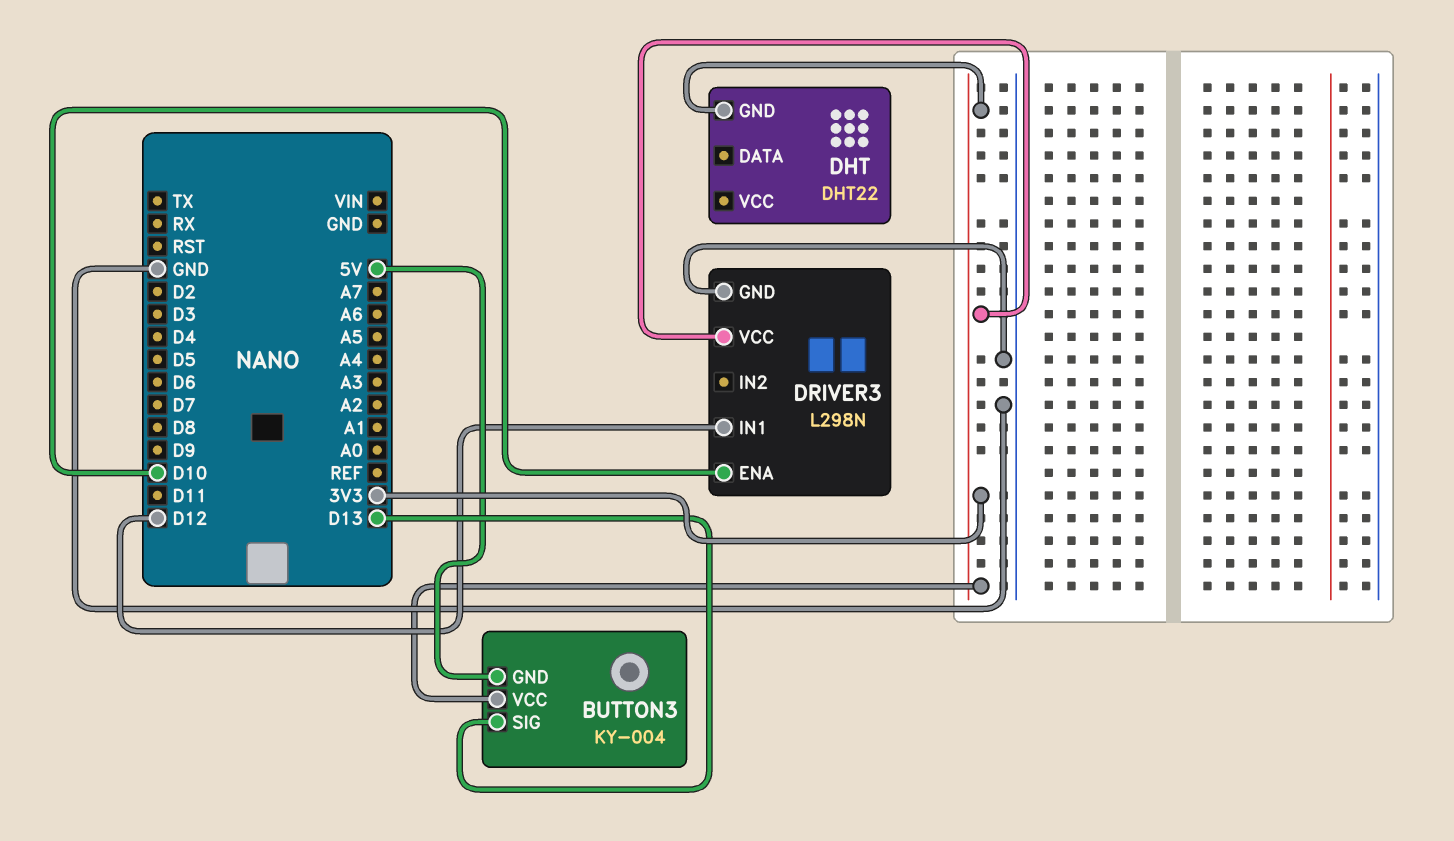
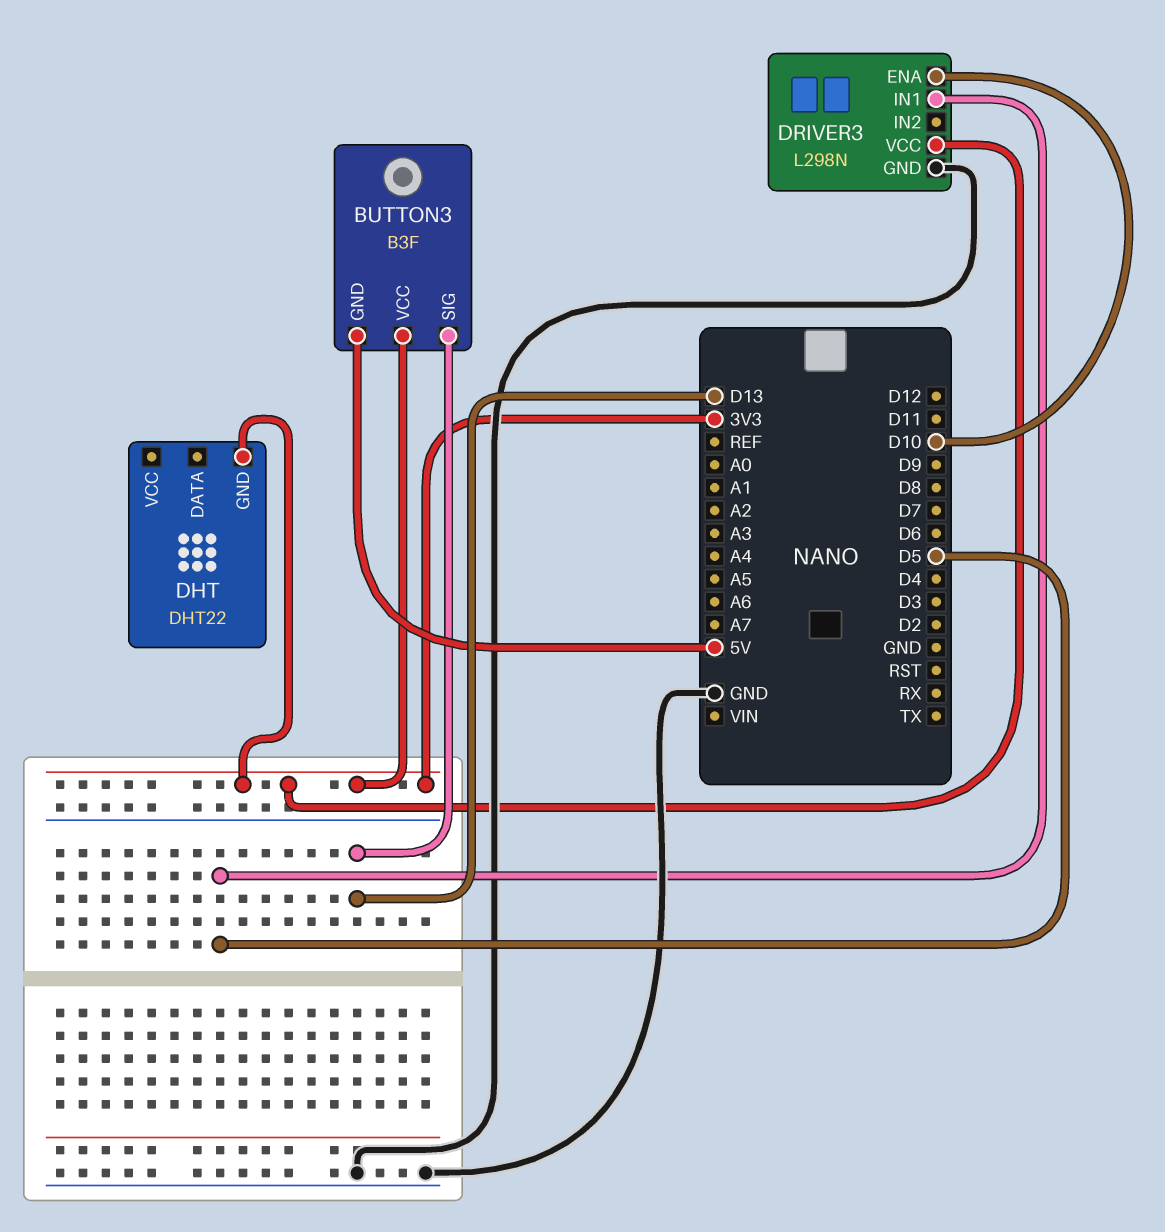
BUTTON3: KY-004 -> B3F
DRIVER3 pin IN1: D12 -> D5

